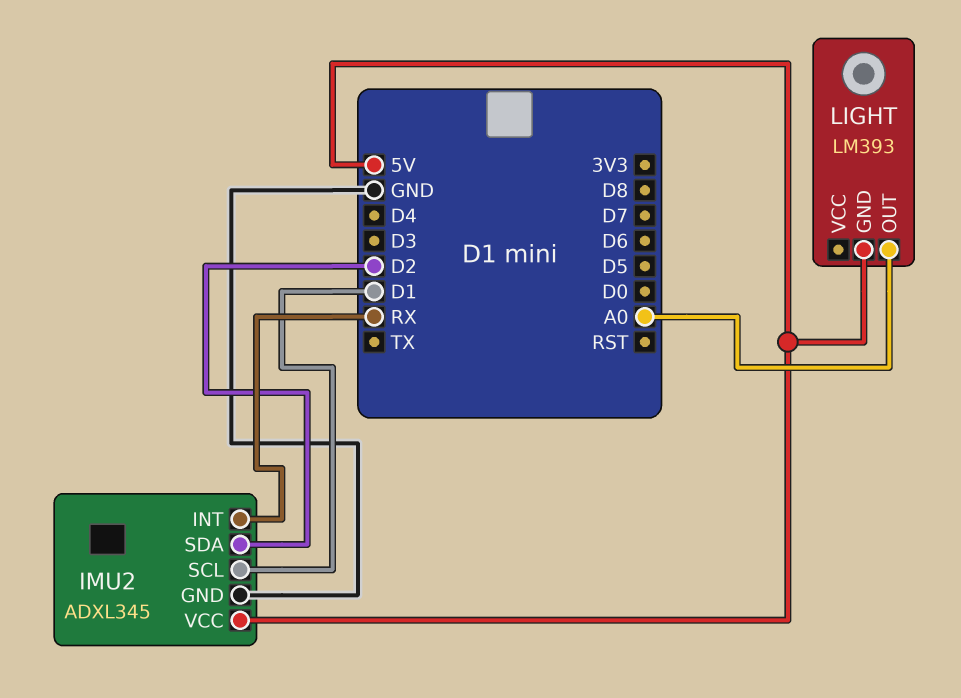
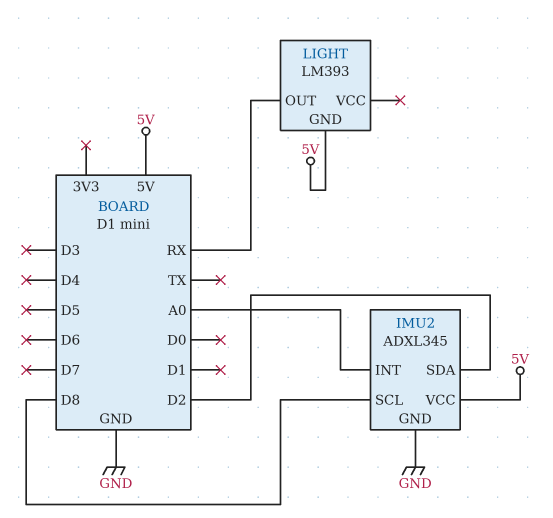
IMU2 pin INT: RX -> A0
IMU2 pin SCL: D1 -> D8
LIGHT pin OUT: A0 -> RX

